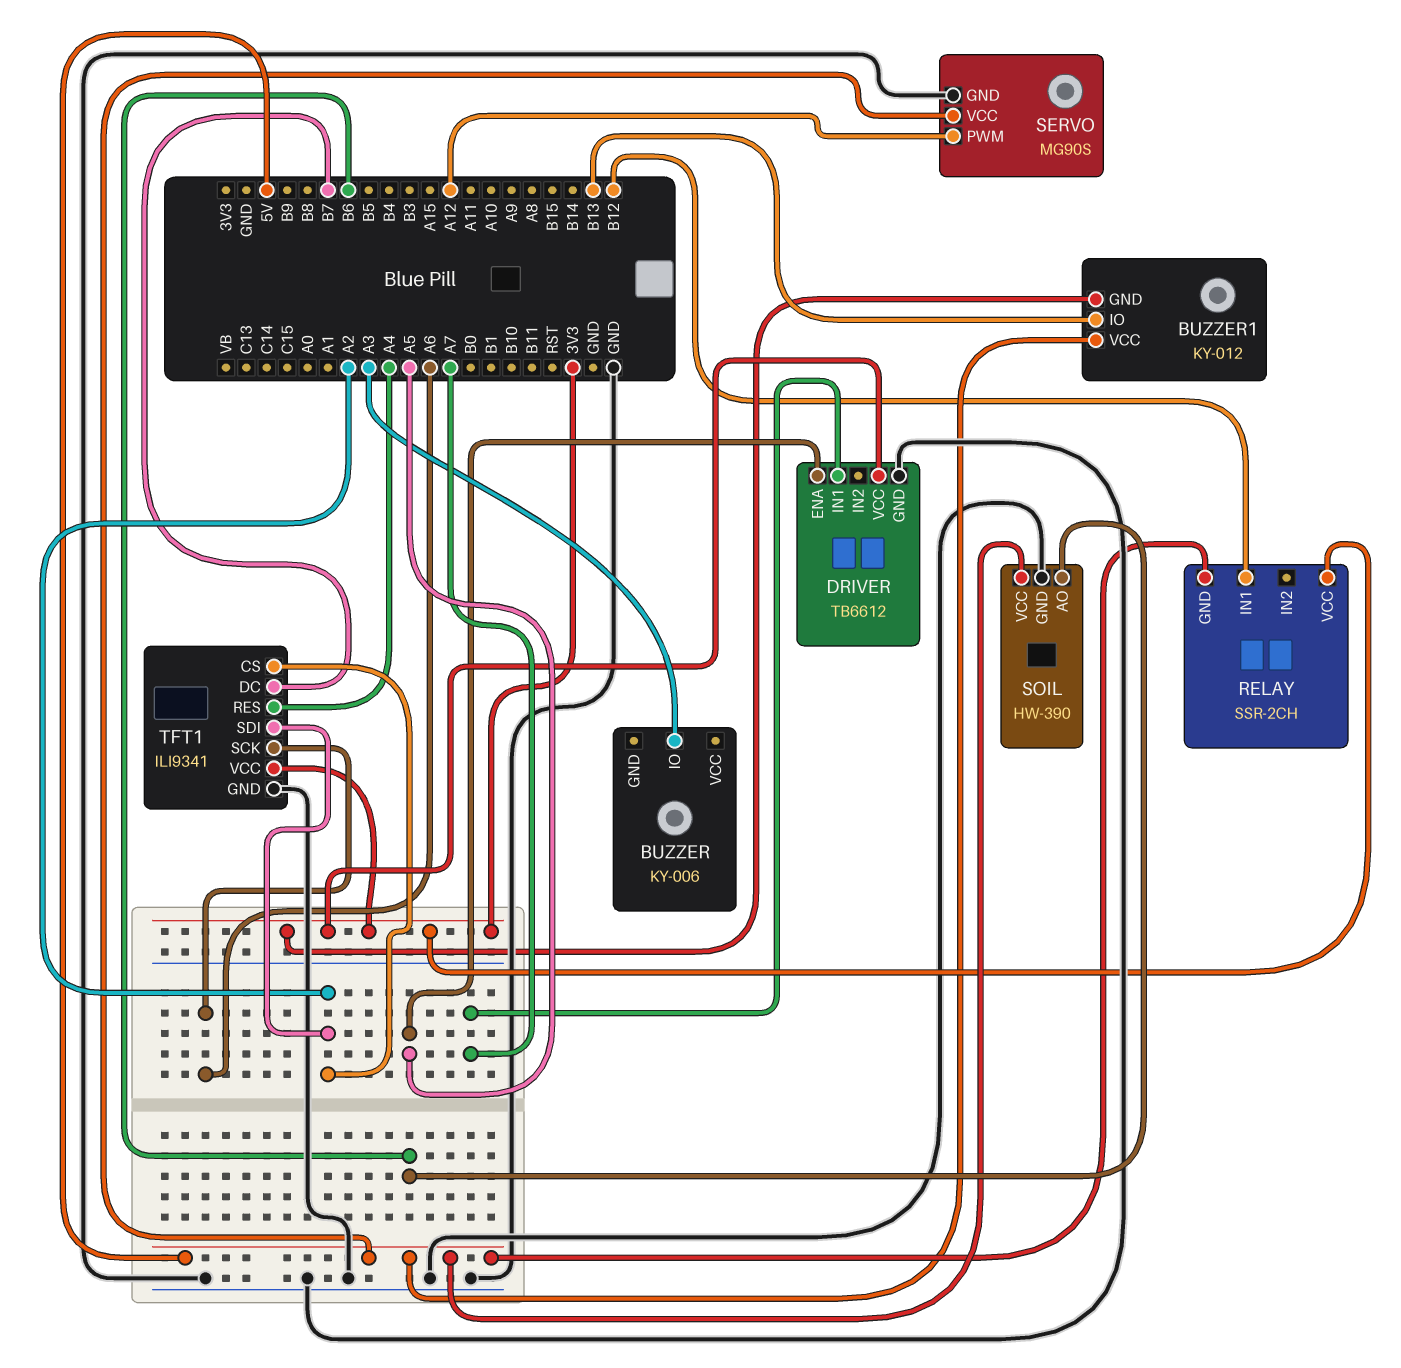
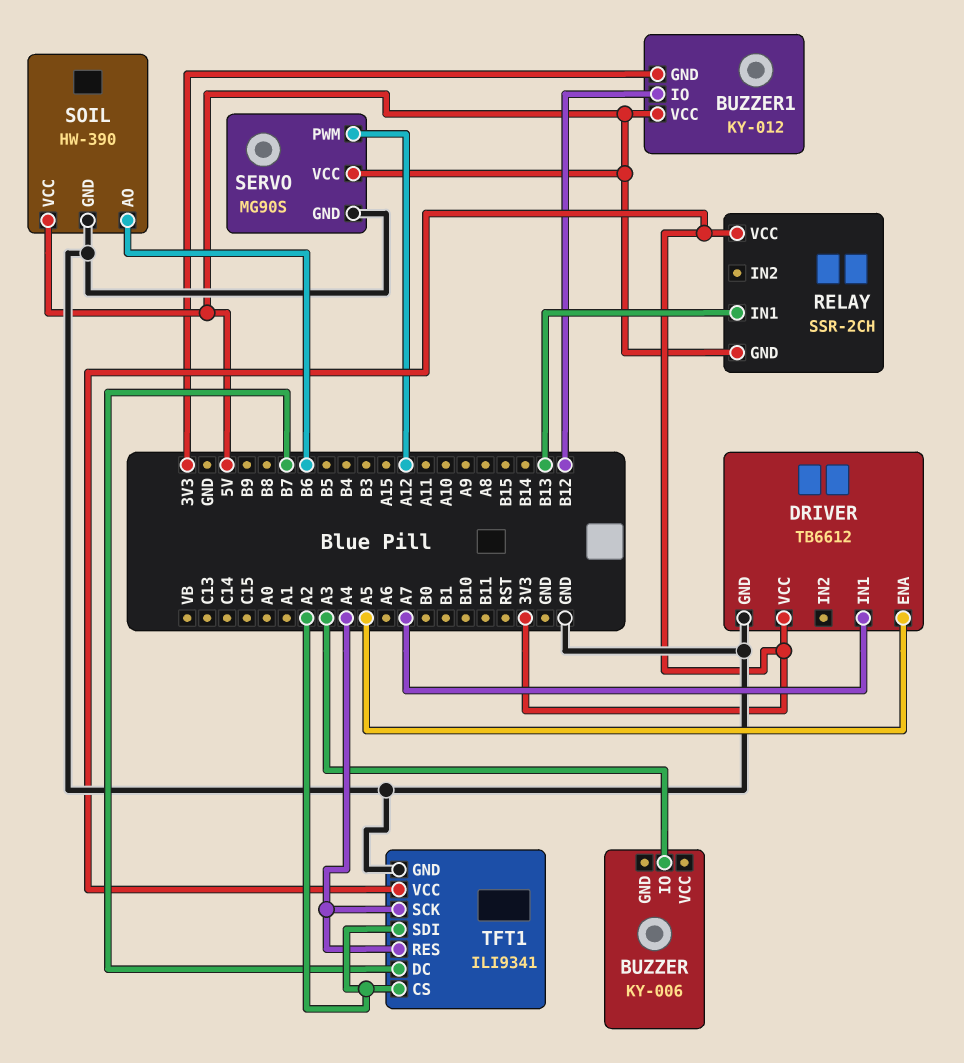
BUZZER1 pin IO: B13 -> B12
RELAY pin IN1: B12 -> B13
TFT1 pin SCK: A6 -> A4

